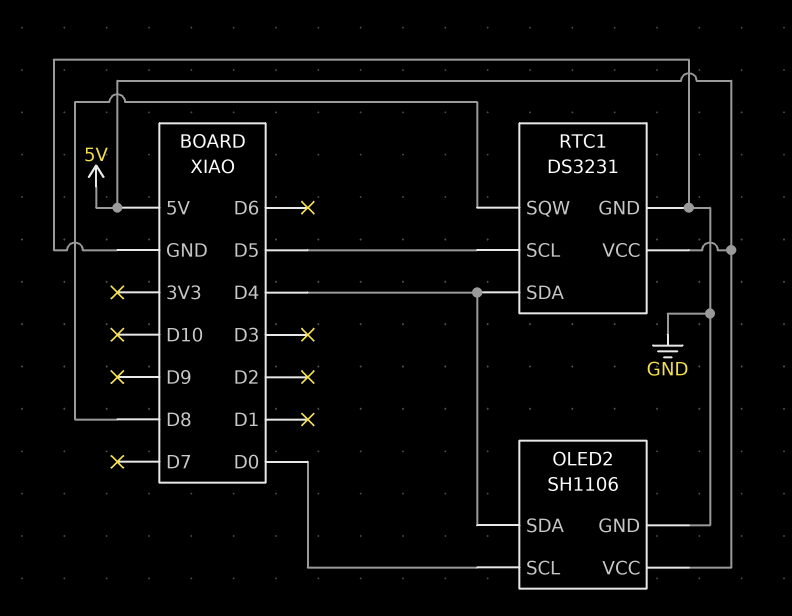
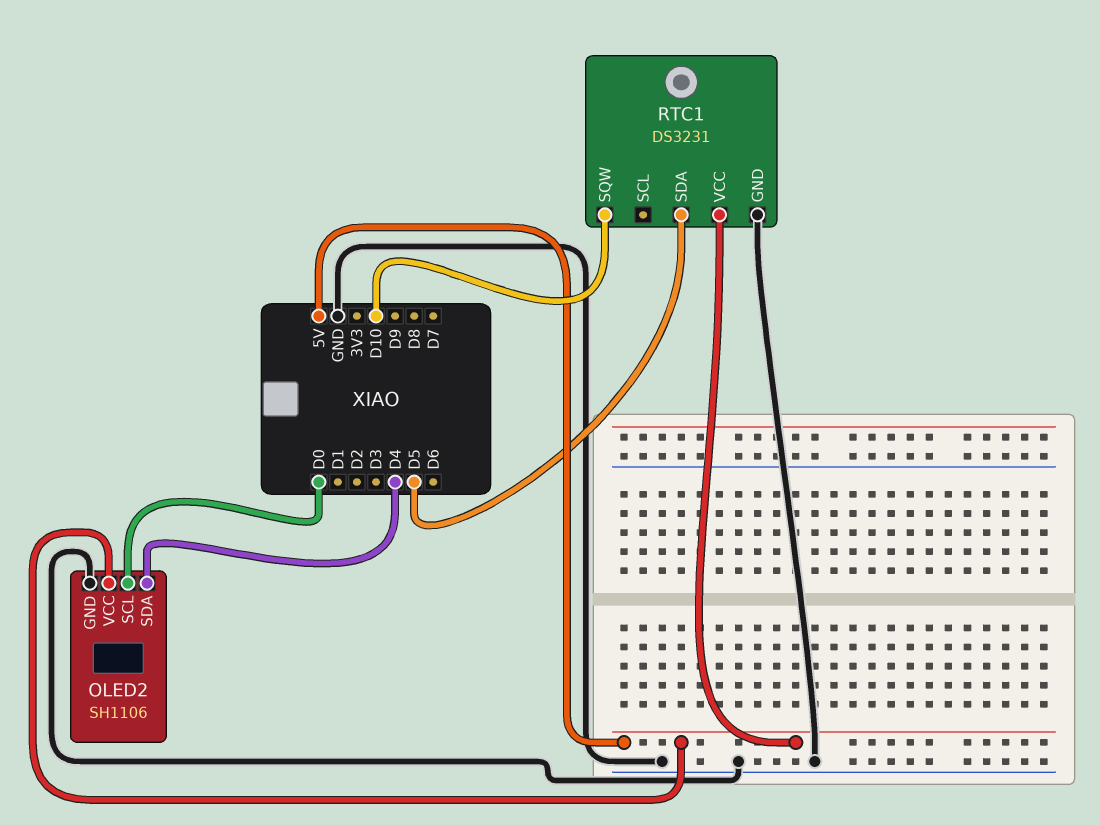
RTC1 pin SCL: D5 -> none
RTC1 pin SDA: D4 -> D5
RTC1 pin SQW: D8 -> D10

